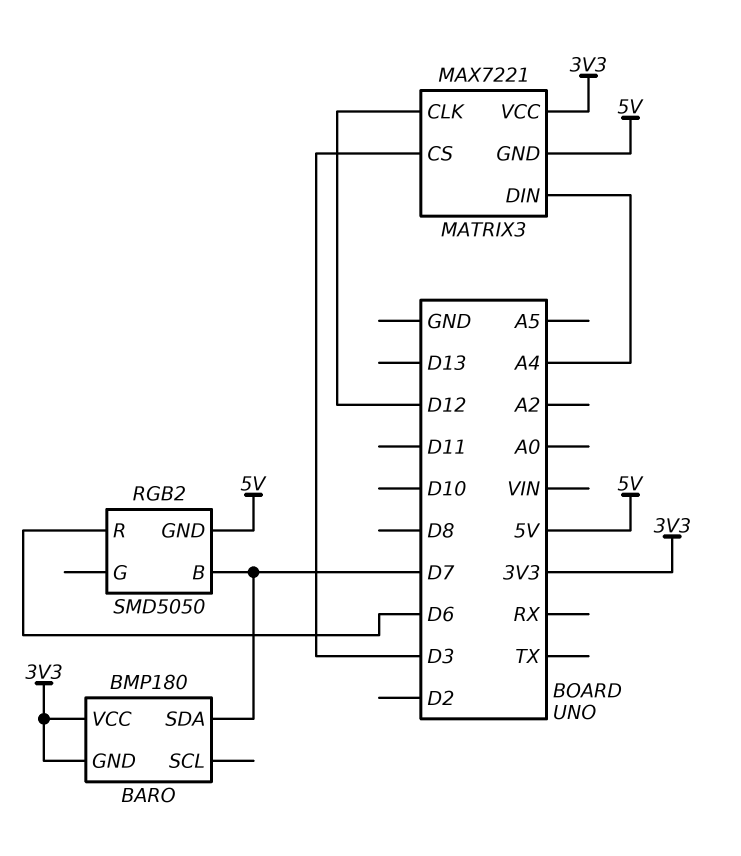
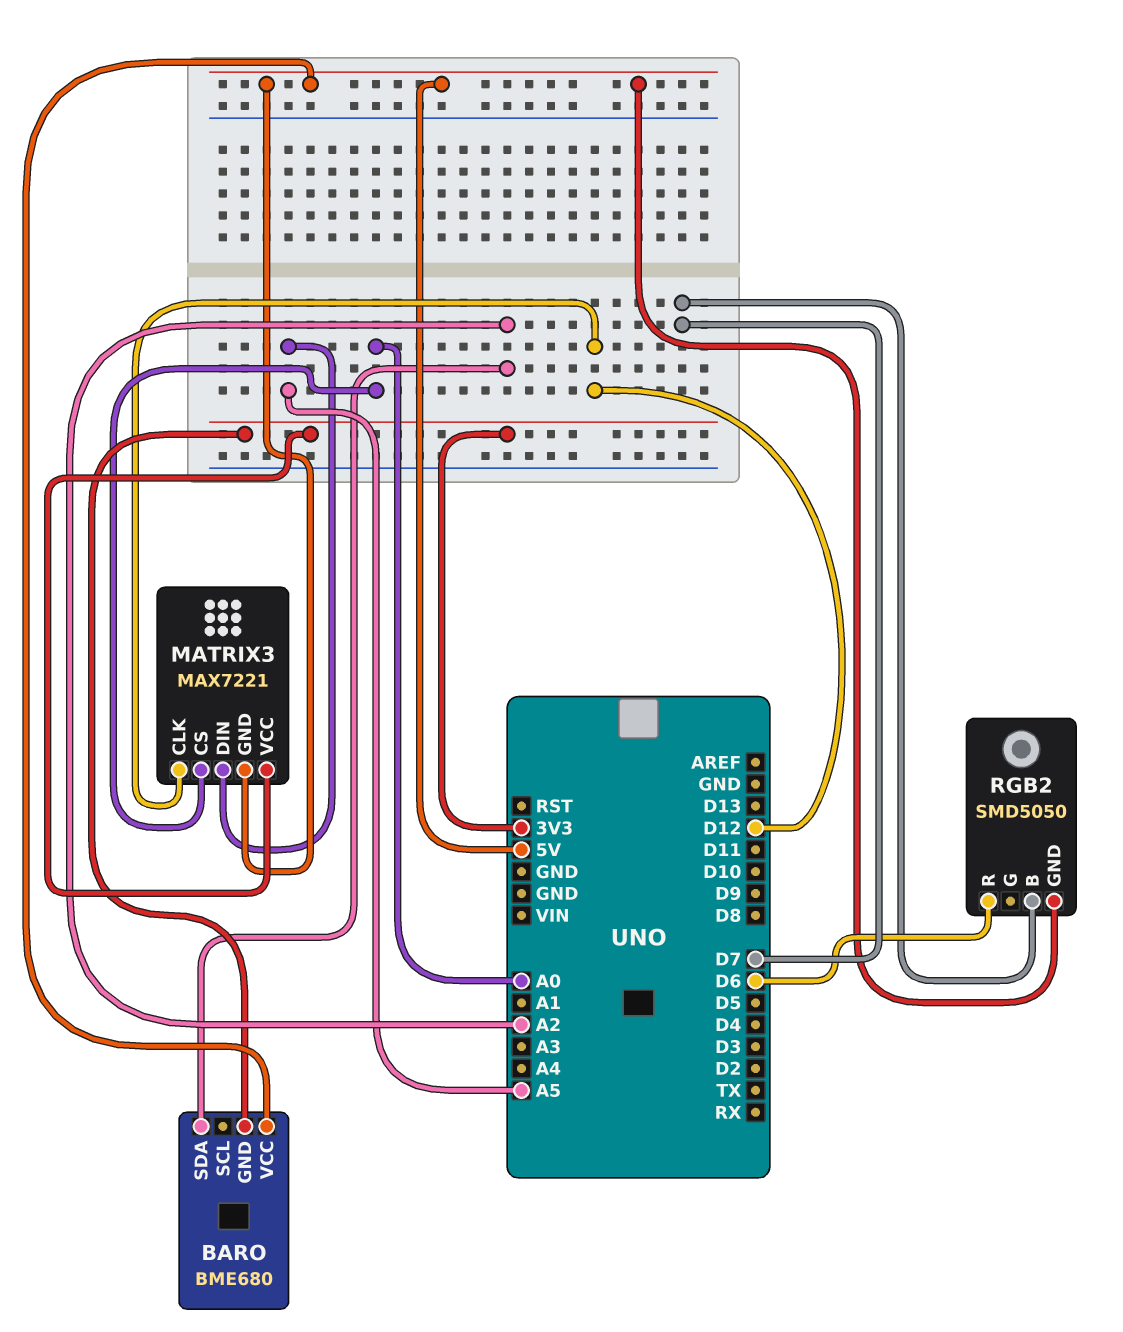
BARO: BMP180 -> BME680
BARO pin SDA: D7 -> A2
BARO pin VCC: 3V3 -> 5V
MATRIX3 pin CS: D3 -> A0
MATRIX3 pin DIN: A4 -> A5

